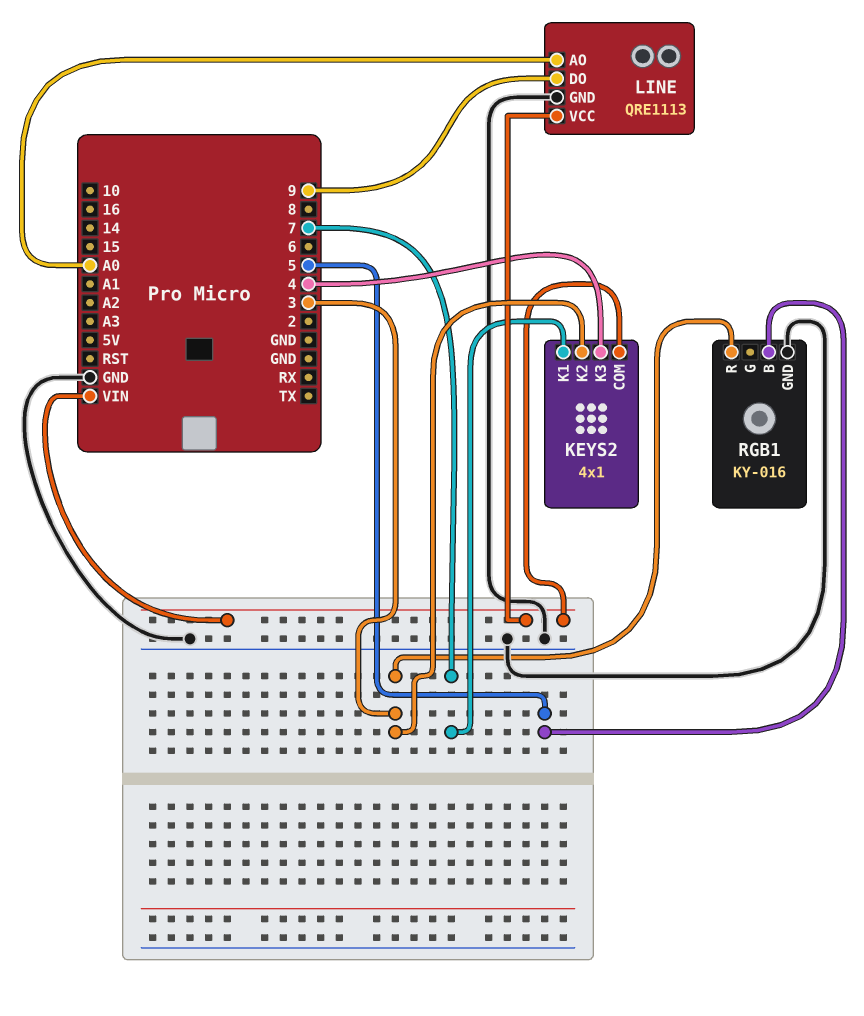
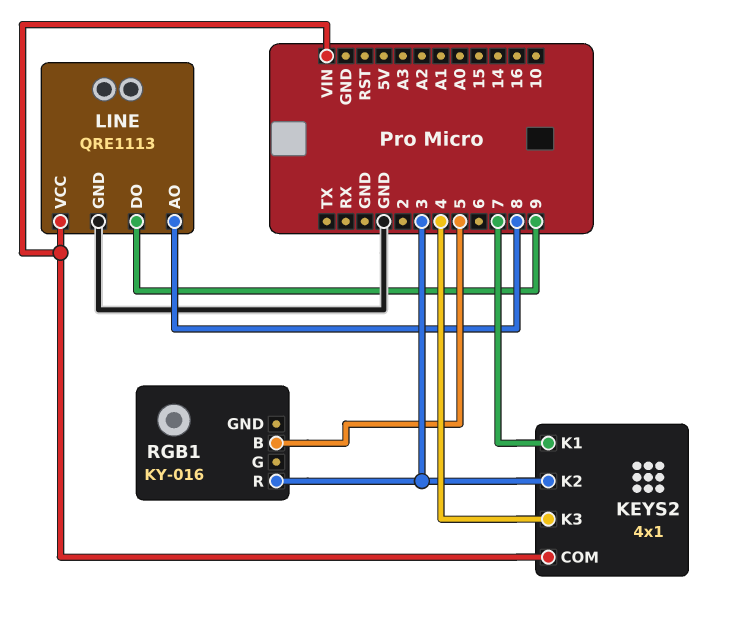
LINE pin AO: A0 -> 8
RGB1 pin GND: GND -> none

